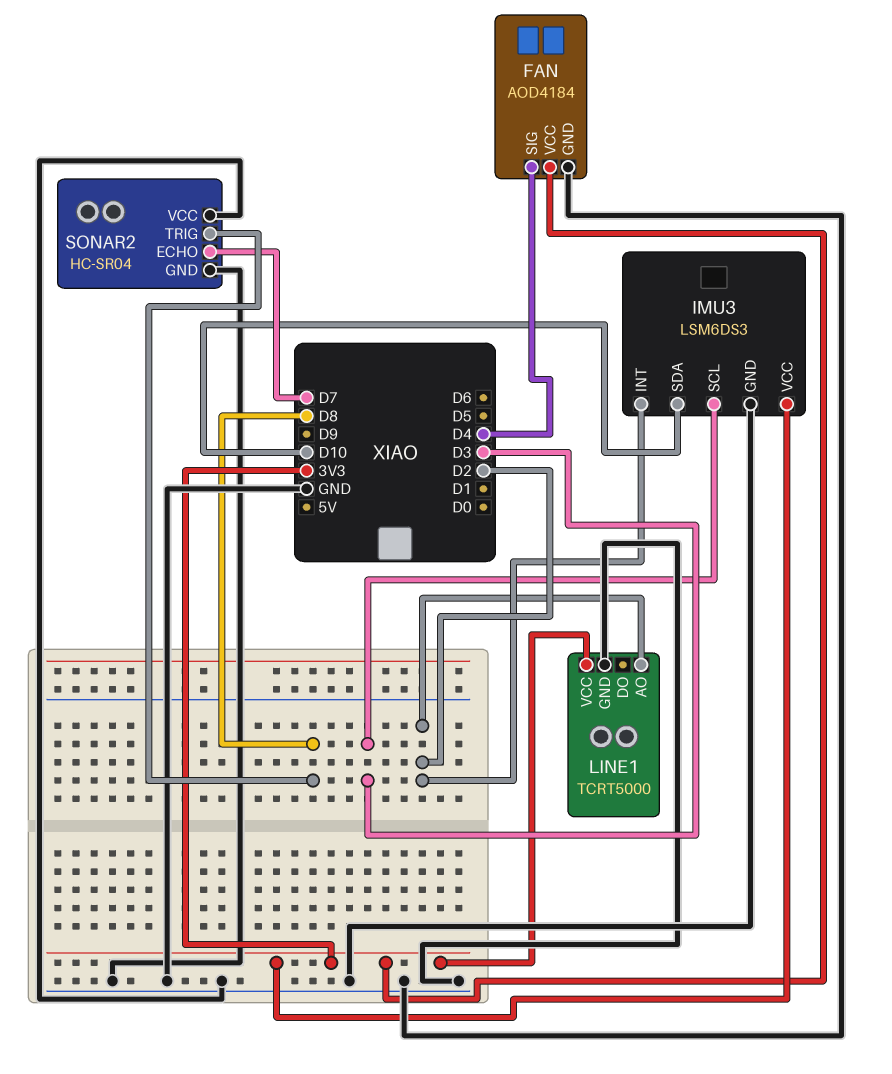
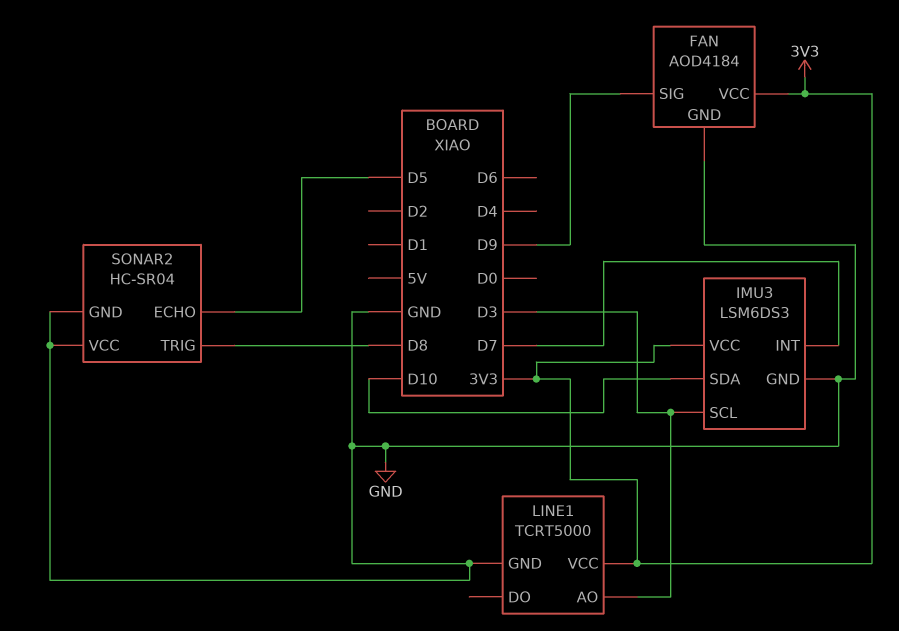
FAN pin SIG: D4 -> D9
IMU3 pin INT: D2 -> D7
LINE1 pin AO: D2 -> D3
SONAR2 pin ECHO: D7 -> D5

